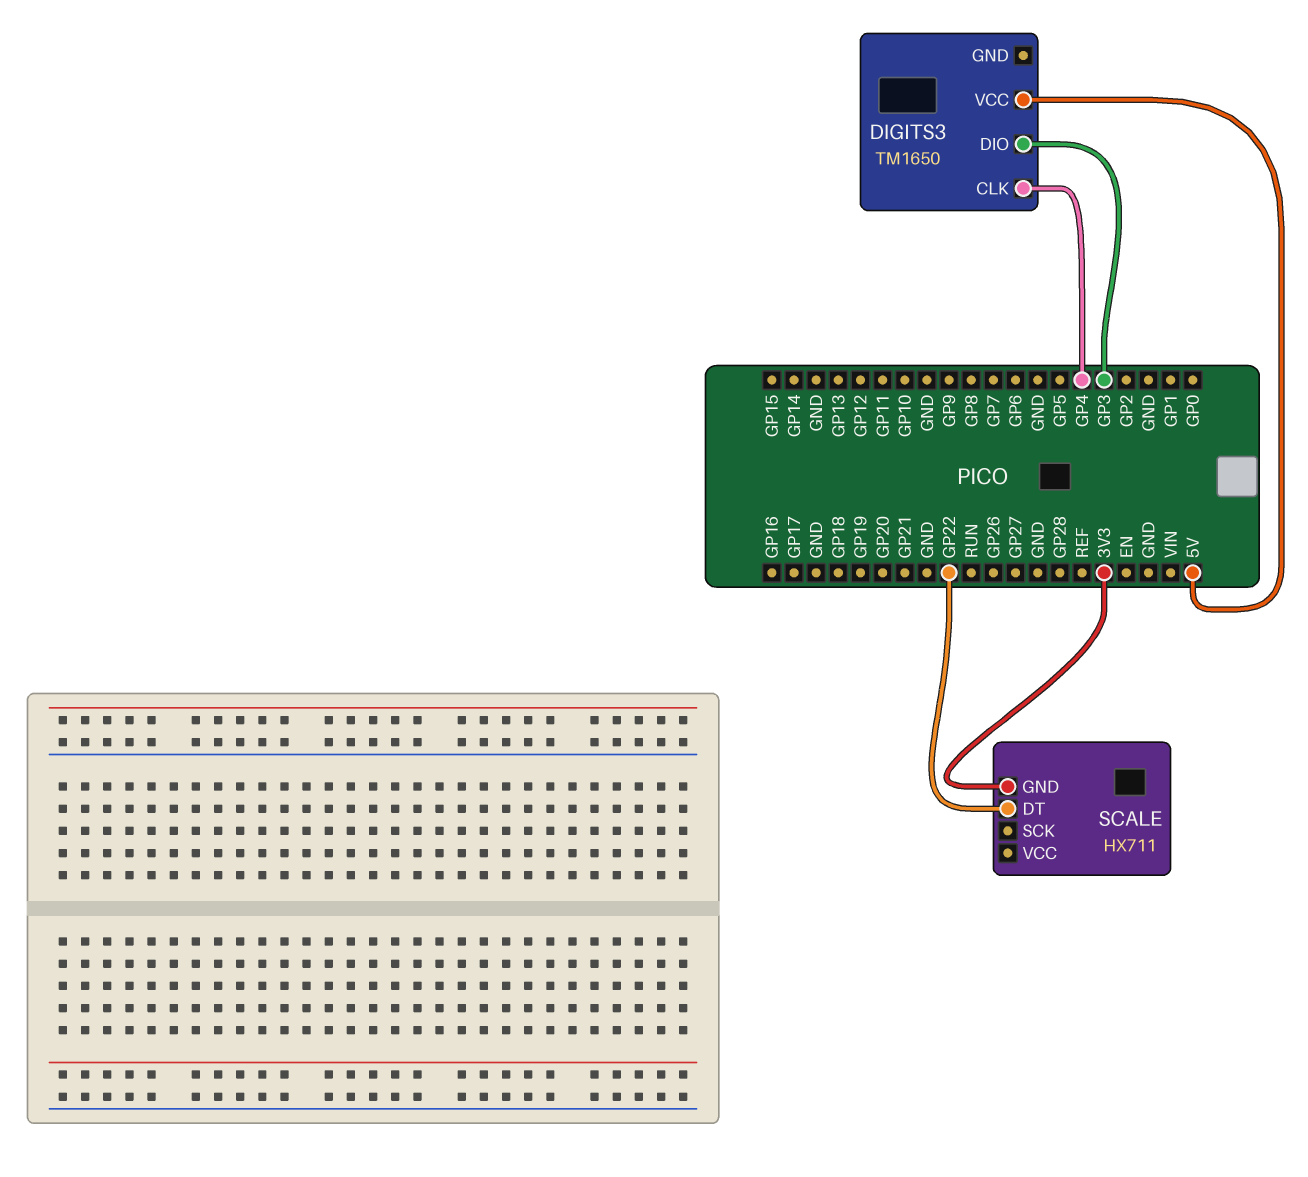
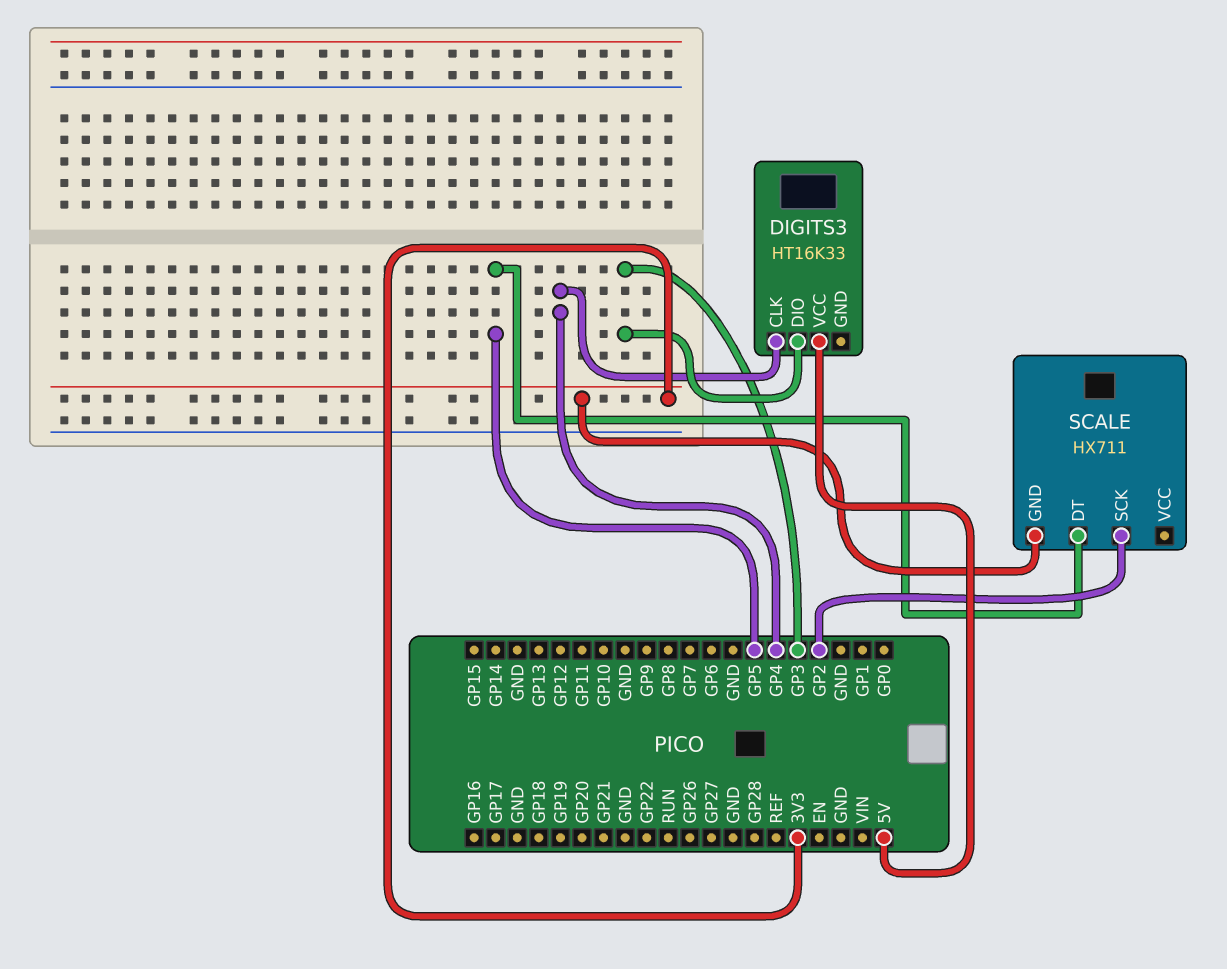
DIGITS3: TM1650 -> HT16K33
SCALE pin DT: GP22 -> GP5
SCALE pin SCK: none -> GP2

